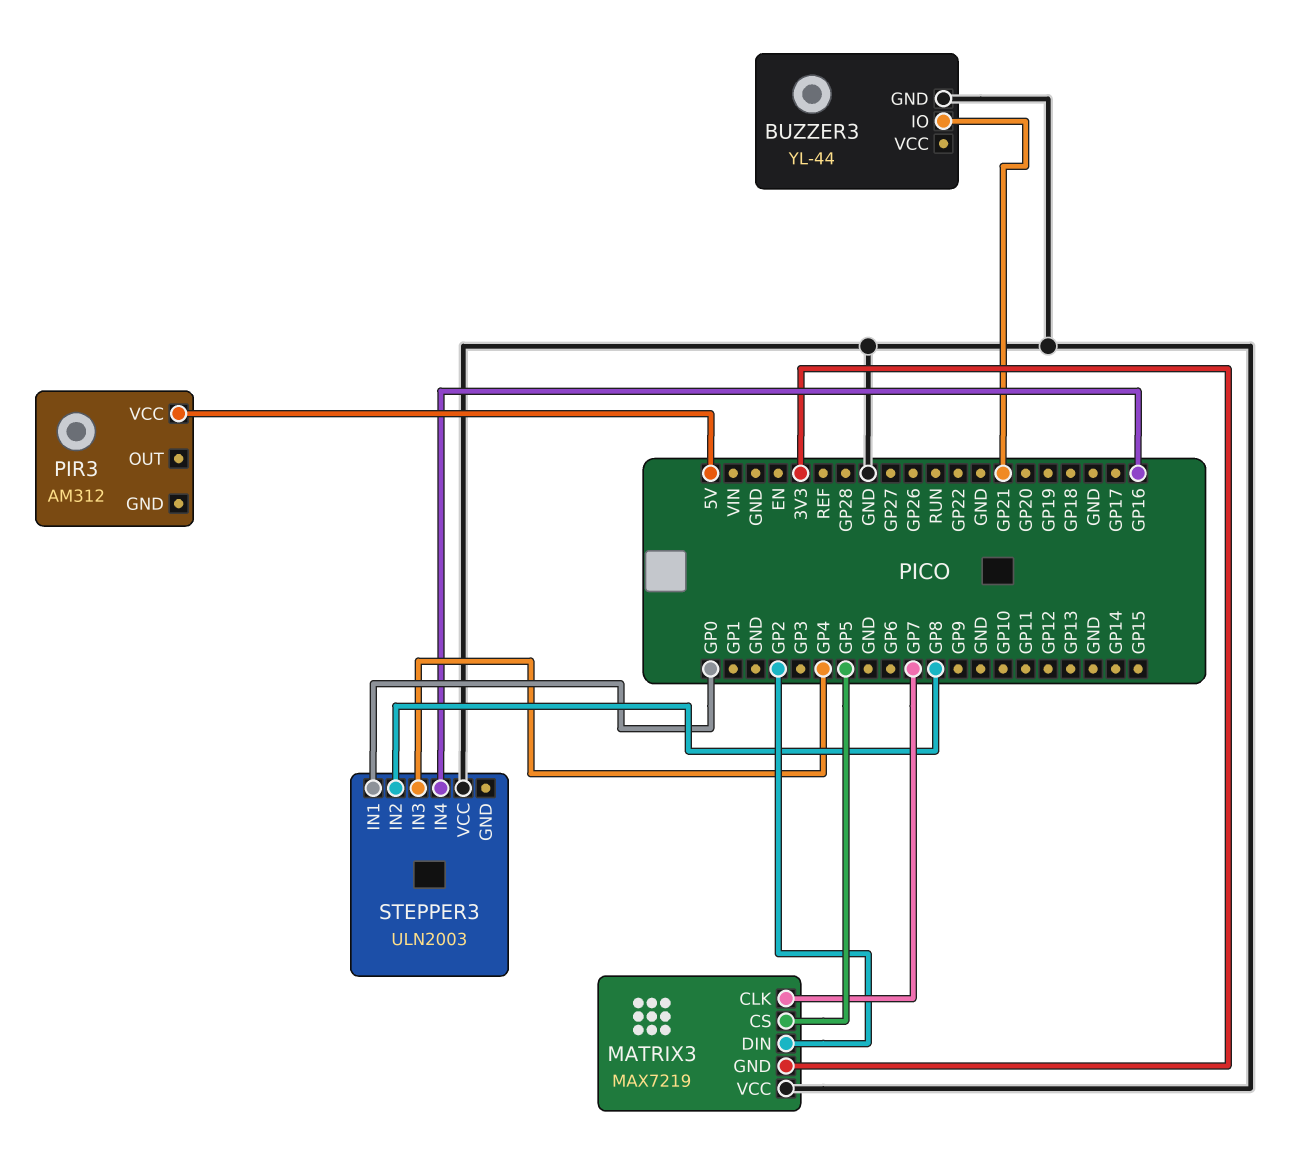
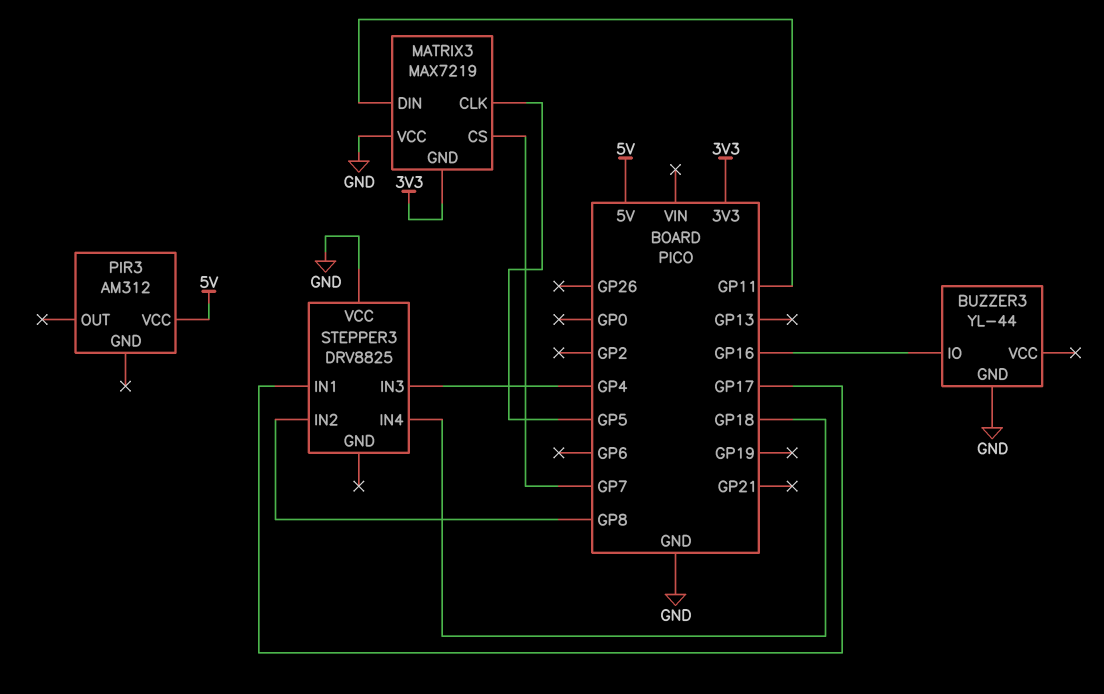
BUZZER3 pin IO: GP21 -> GP16
MATRIX3 pin CLK: GP7 -> GP5
MATRIX3 pin CS: GP5 -> GP7
MATRIX3 pin DIN: GP2 -> GP11
STEPPER3: ULN2003 -> DRV8825
STEPPER3 pin IN1: GP0 -> GP17
STEPPER3 pin IN4: GP16 -> GP18

